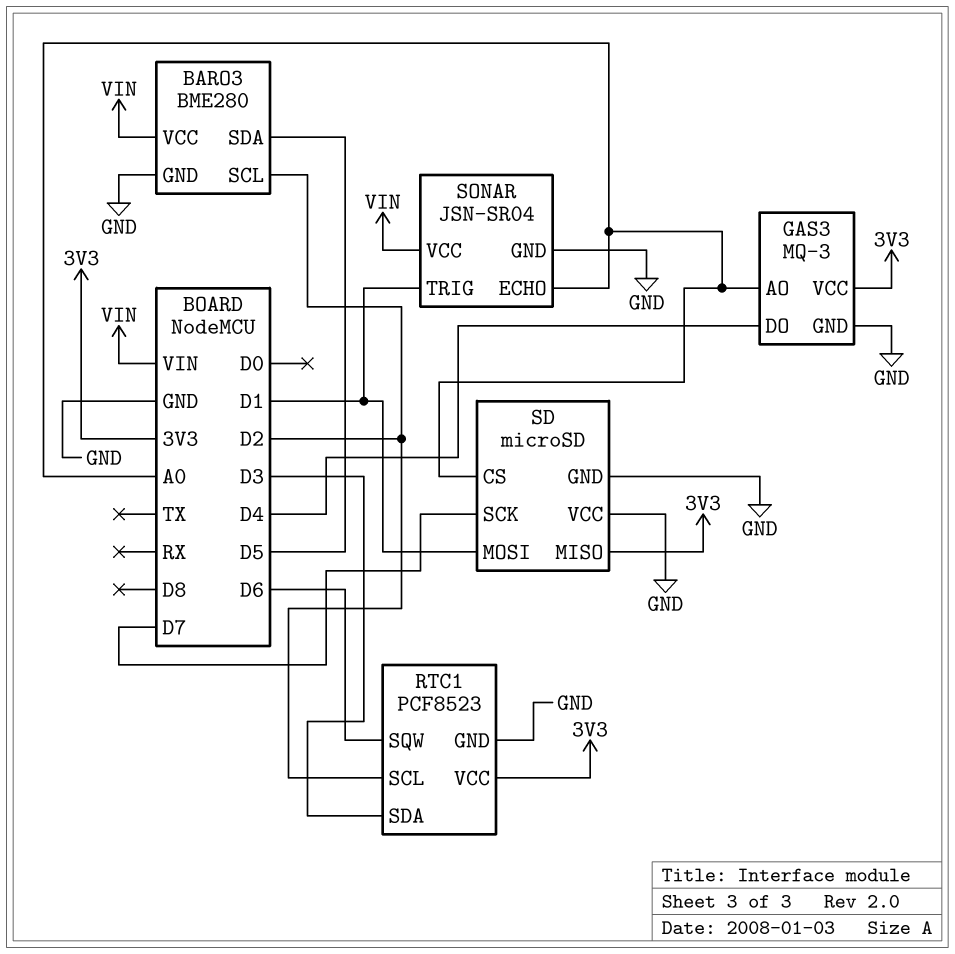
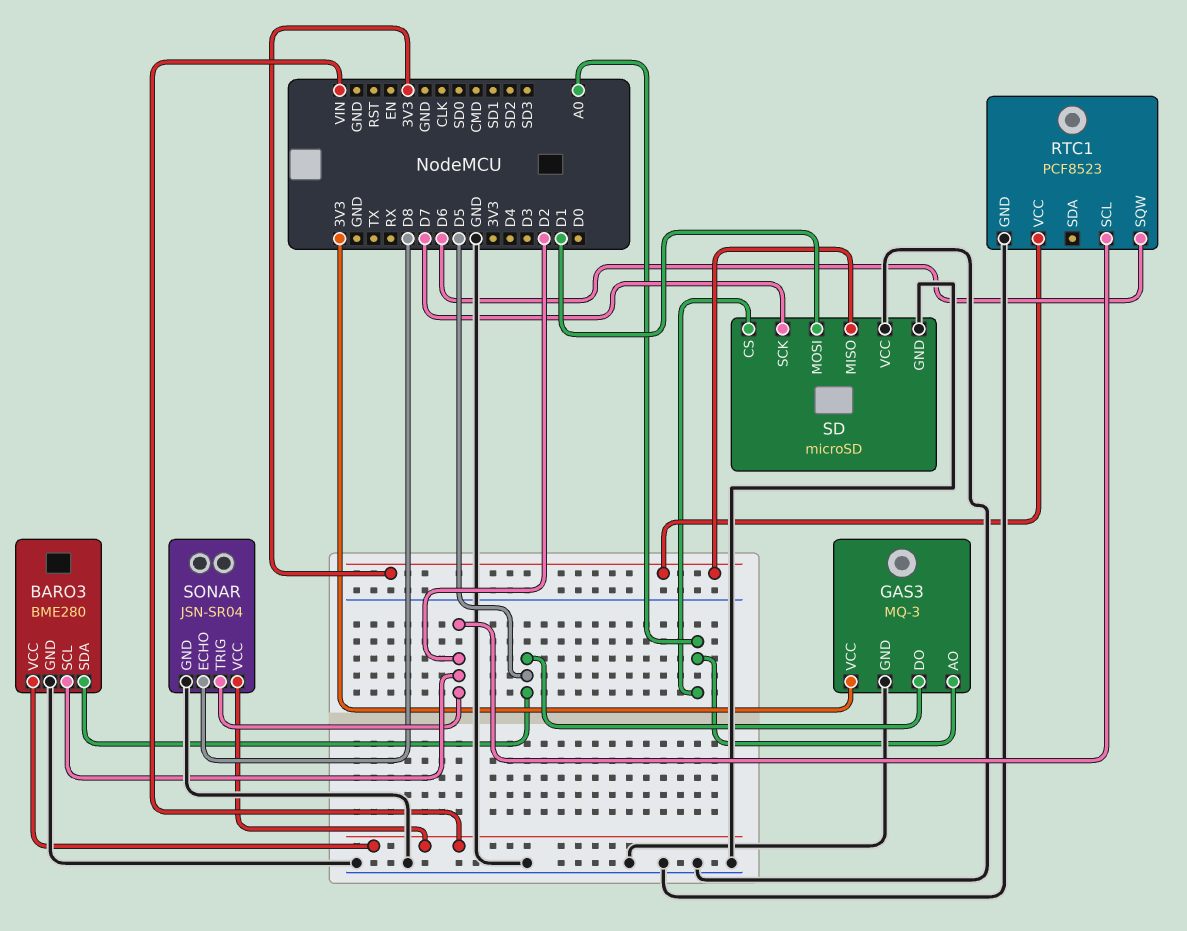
GAS3 pin DO: D4 -> D5
RTC1 pin SDA: D3 -> none
SONAR pin ECHO: A0 -> D8
SONAR pin TRIG: D1 -> D2

